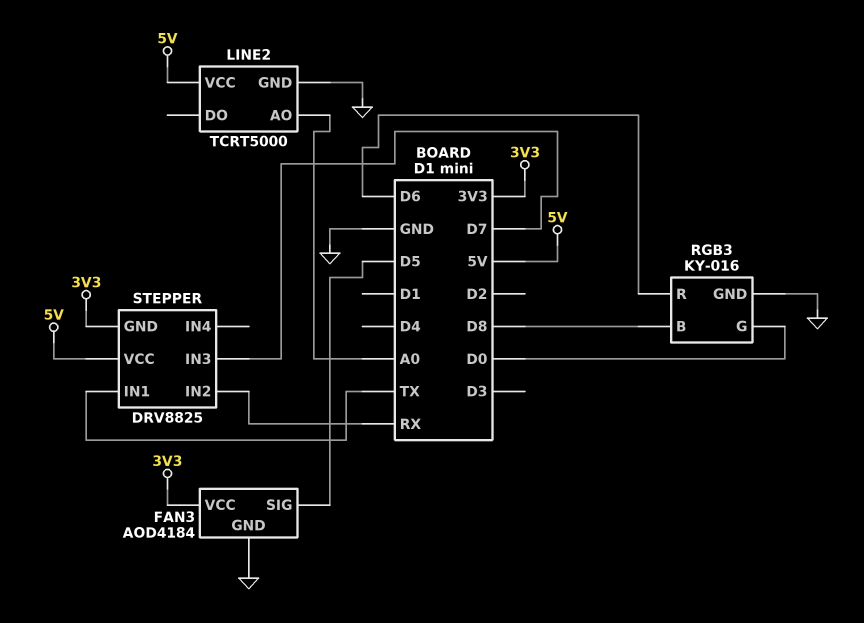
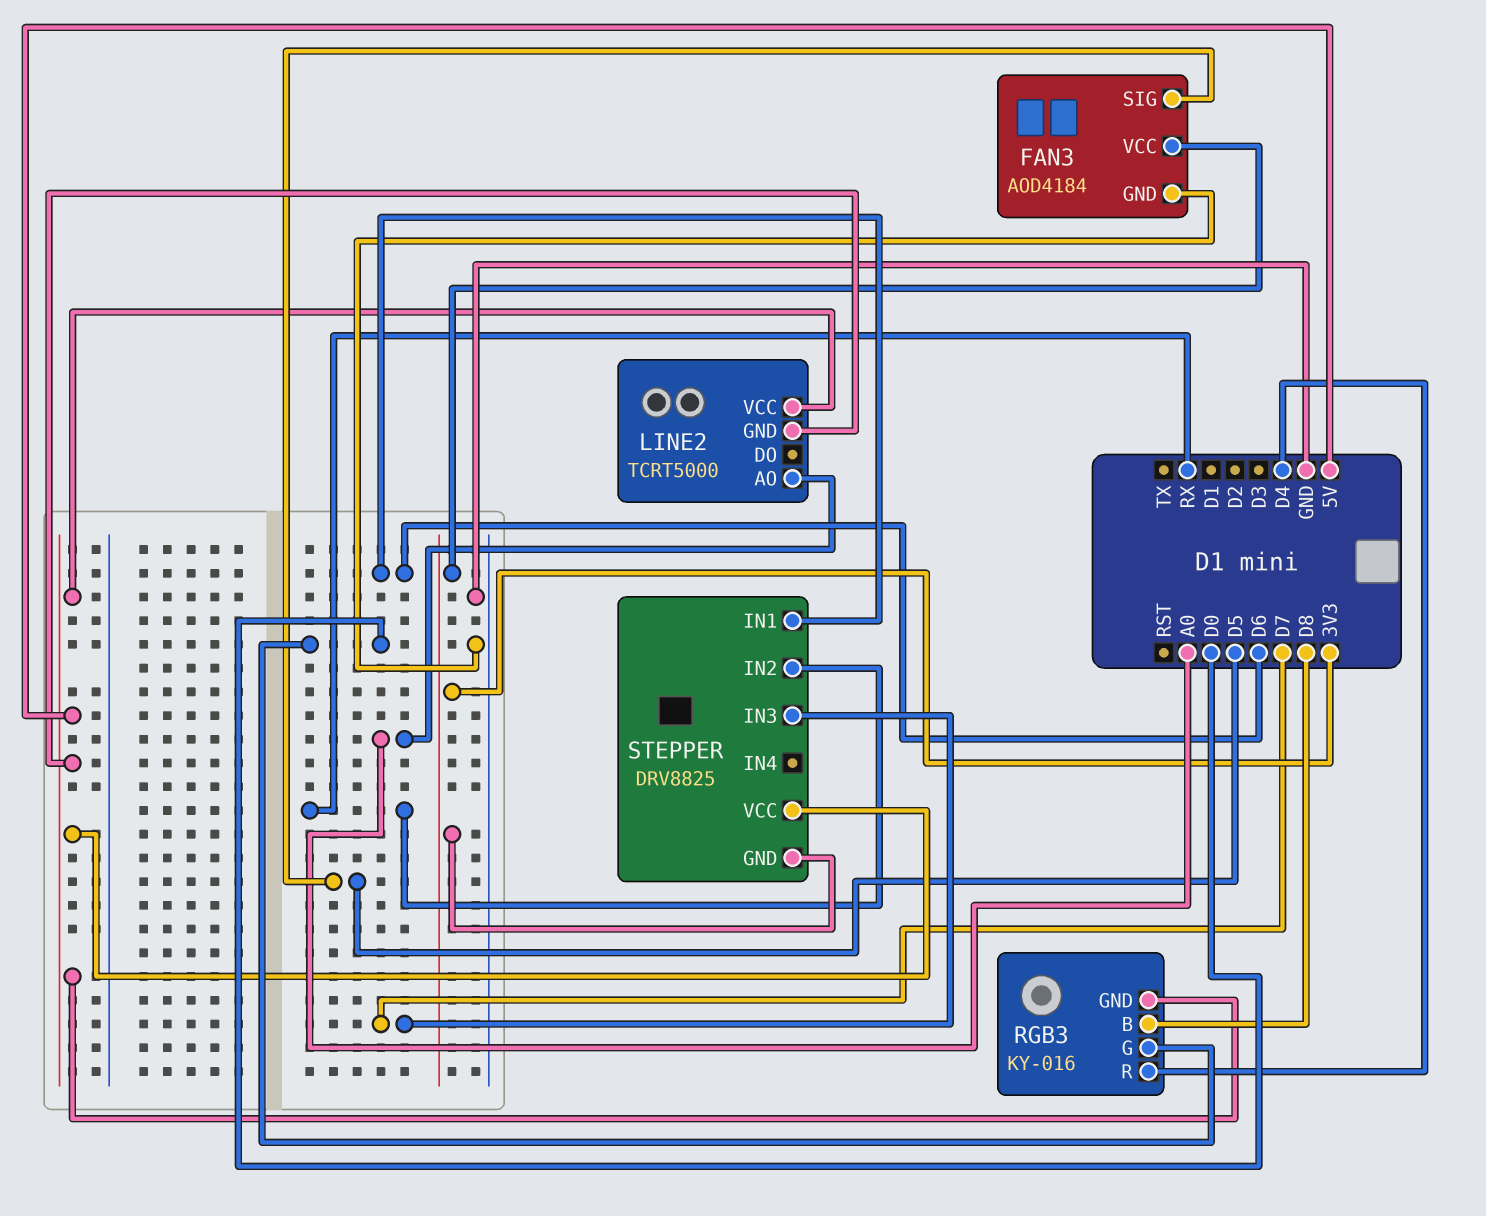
LINE2 pin GND: GND -> 5V
RGB3 pin GND: GND -> 5V
RGB3 pin R: D6 -> D4
STEPPER pin IN1: TX -> D6

